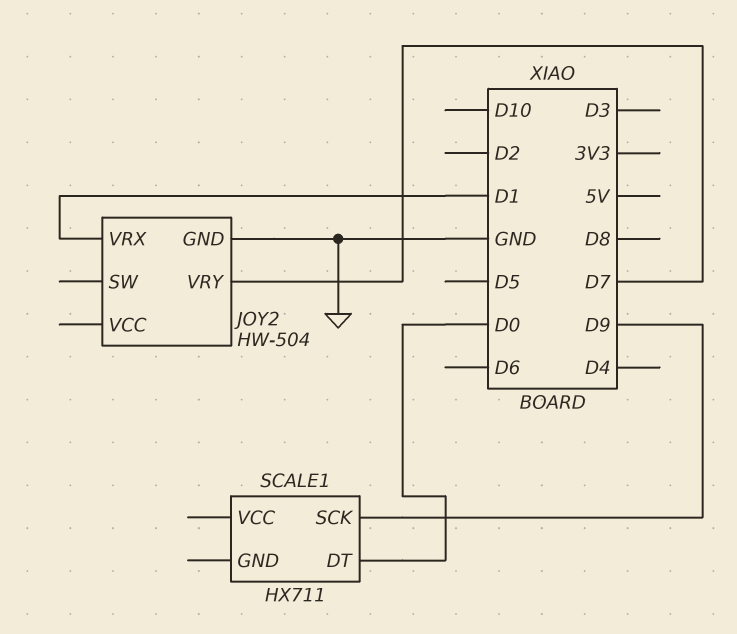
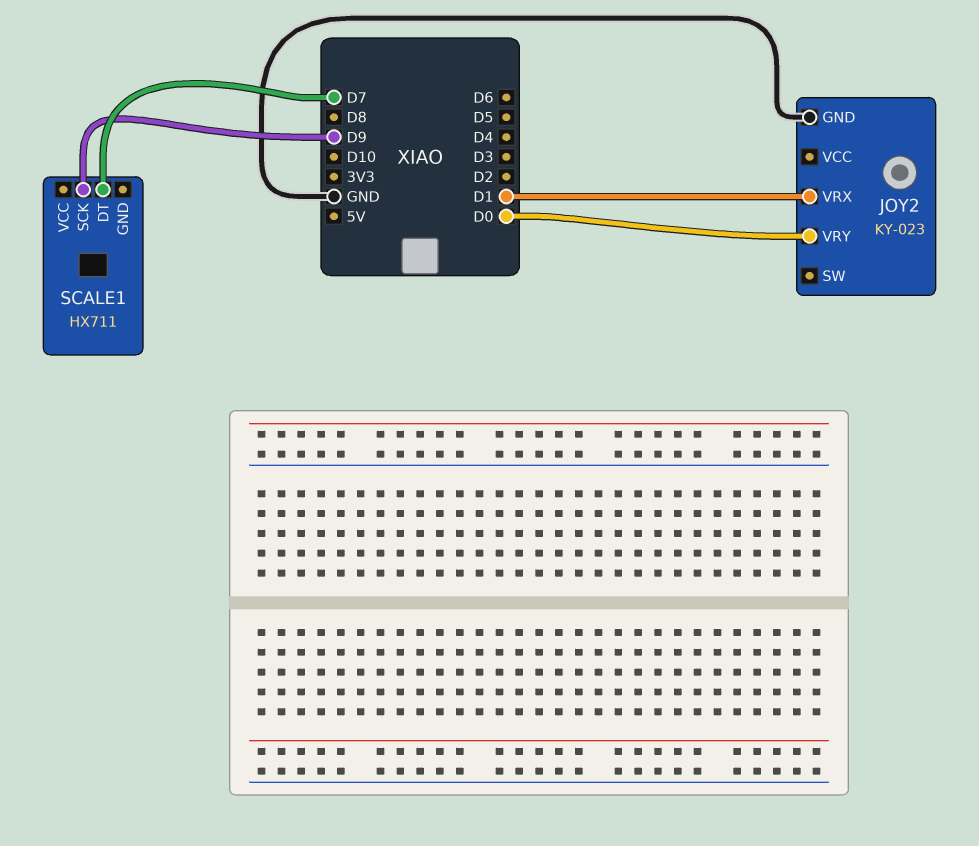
JOY2: HW-504 -> KY-023
JOY2 pin VRY: D7 -> D0
SCALE1 pin DT: D0 -> D7

